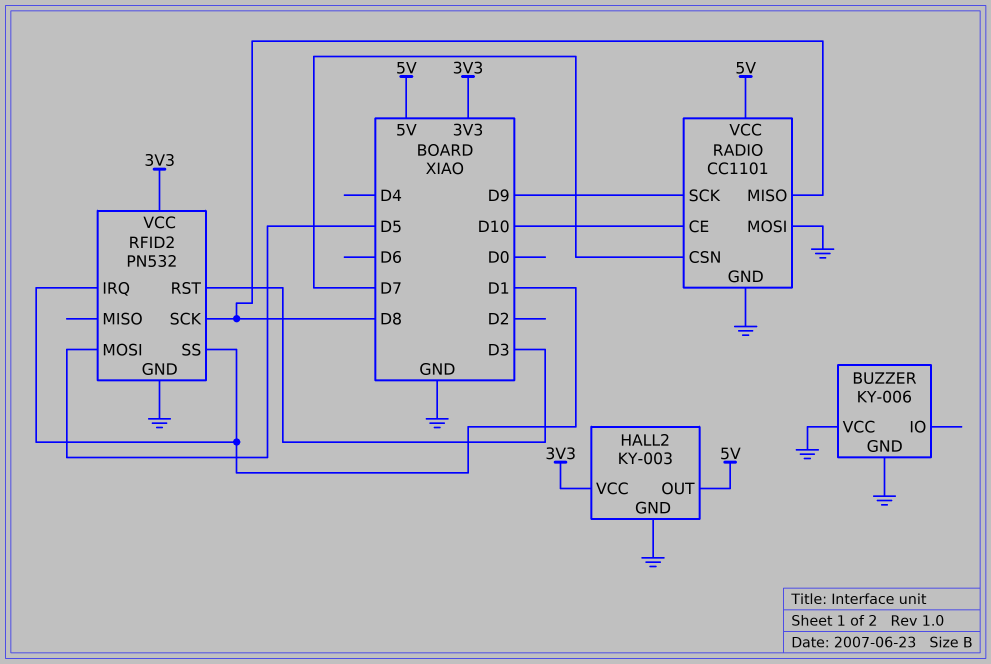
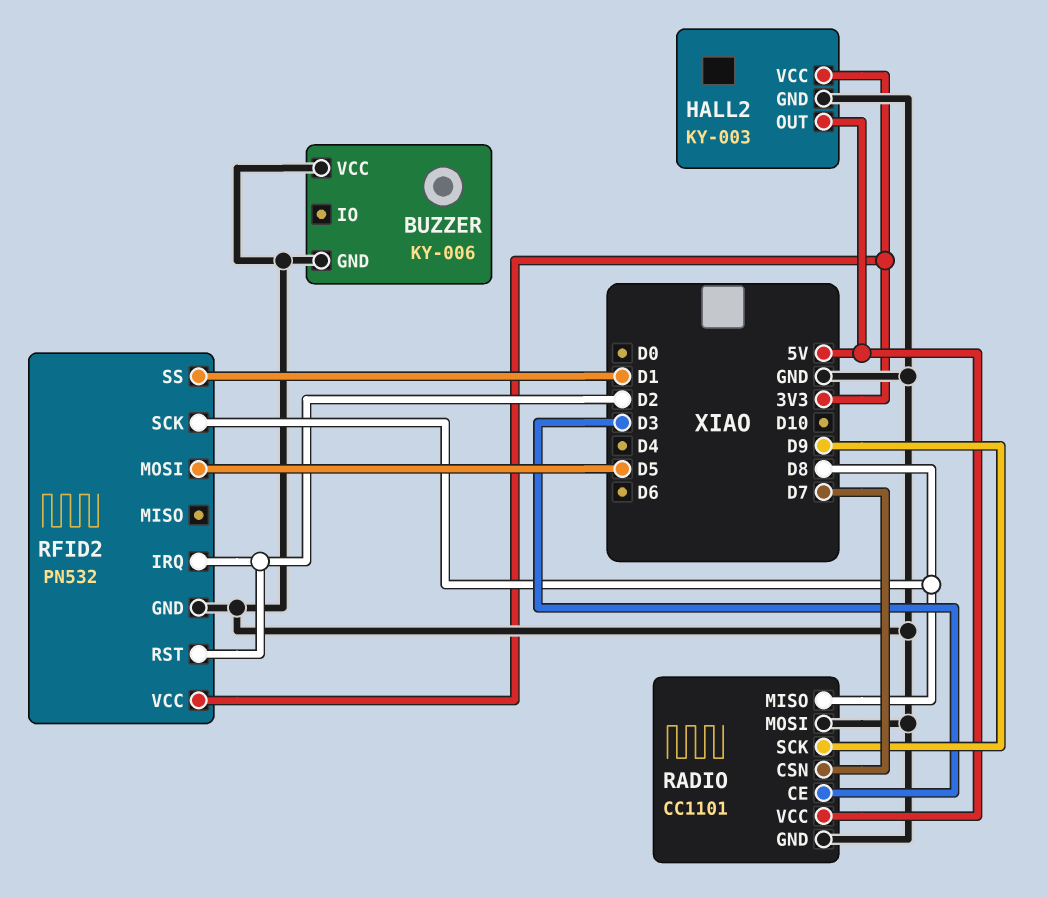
RADIO pin CE: D10 -> D3
RFID2 pin IRQ: D1 -> D2
RFID2 pin RST: D3 -> D2

